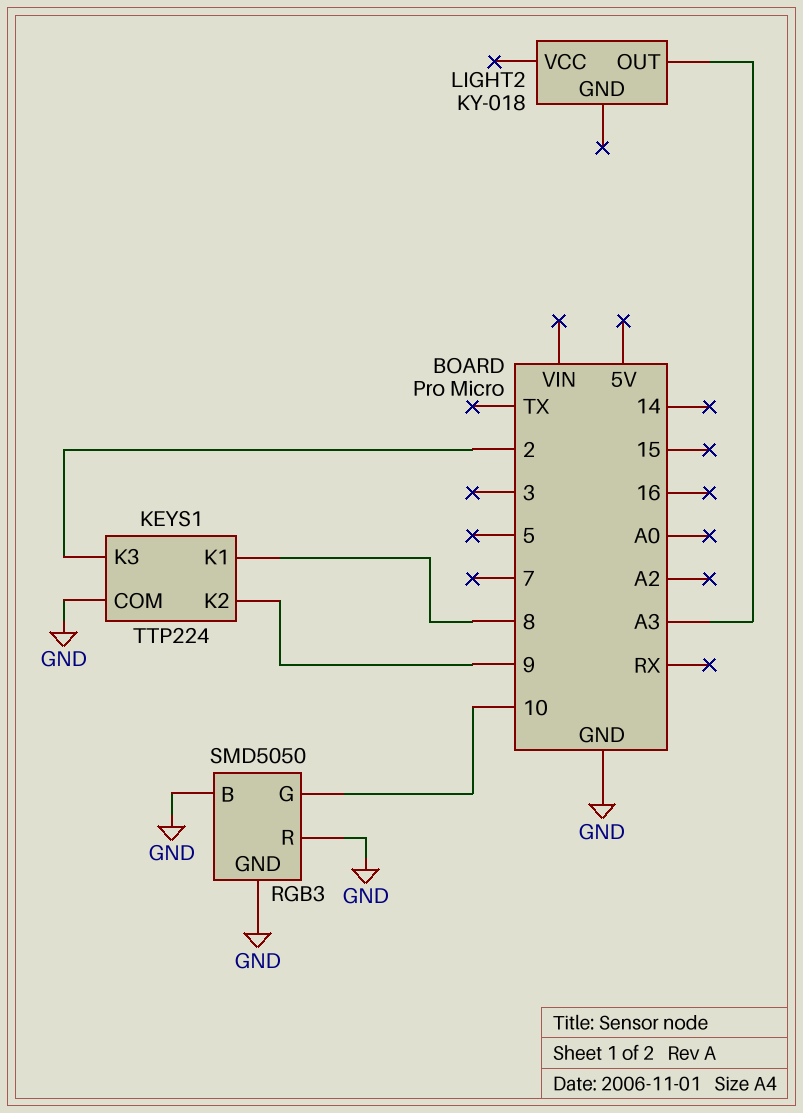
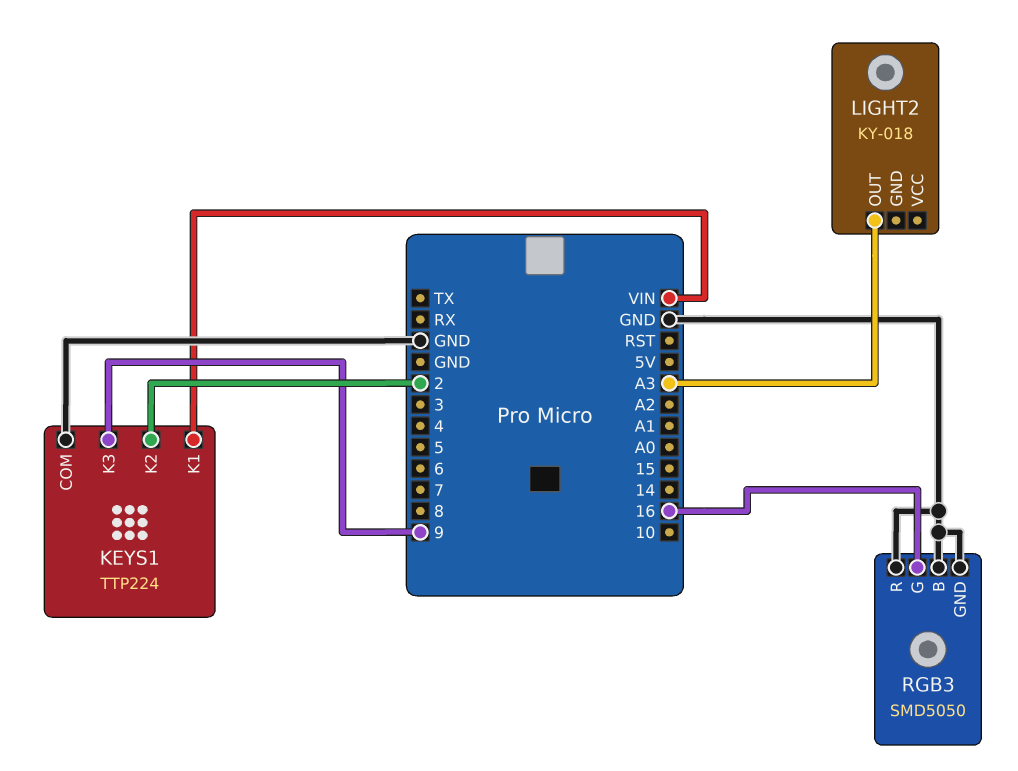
KEYS1 pin K1: 8 -> VIN
KEYS1 pin K2: 9 -> 2
KEYS1 pin K3: 2 -> 9
RGB3 pin G: 10 -> 16

